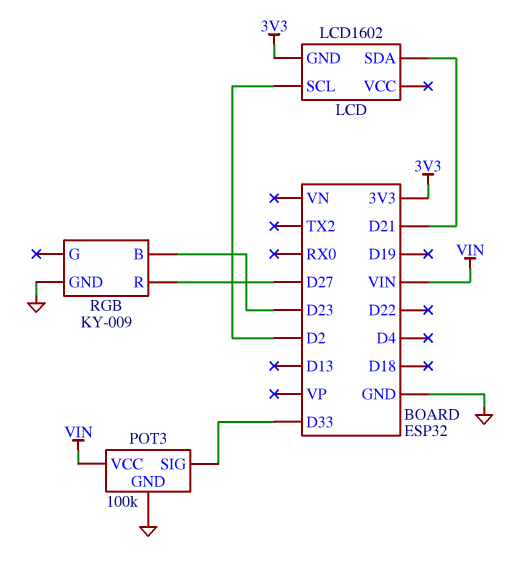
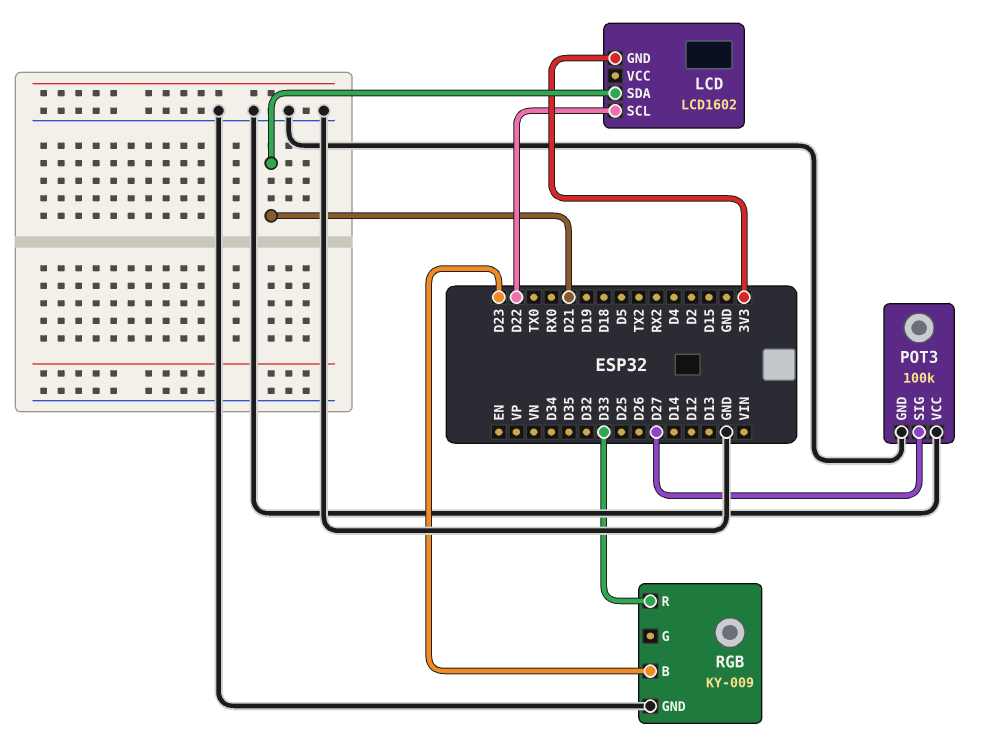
LCD pin SCL: D2 -> D22
POT3 pin SIG: D33 -> D27
POT3 pin VCC: VIN -> GND
RGB pin R: D27 -> D33

